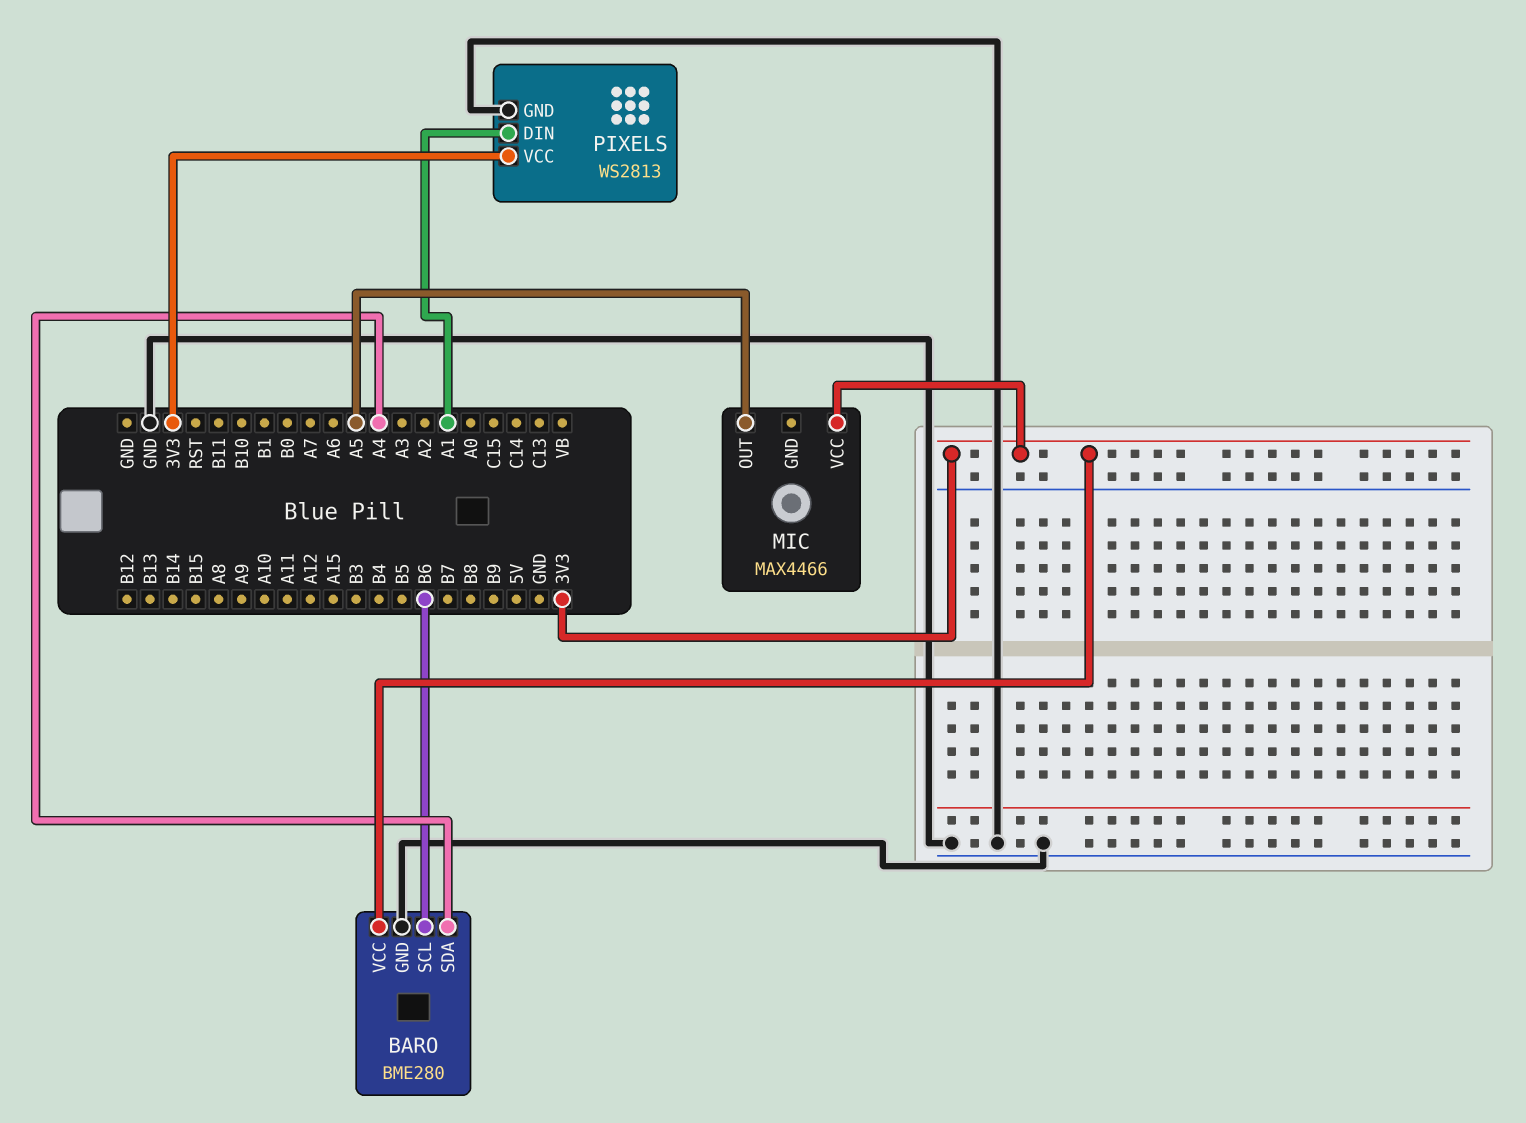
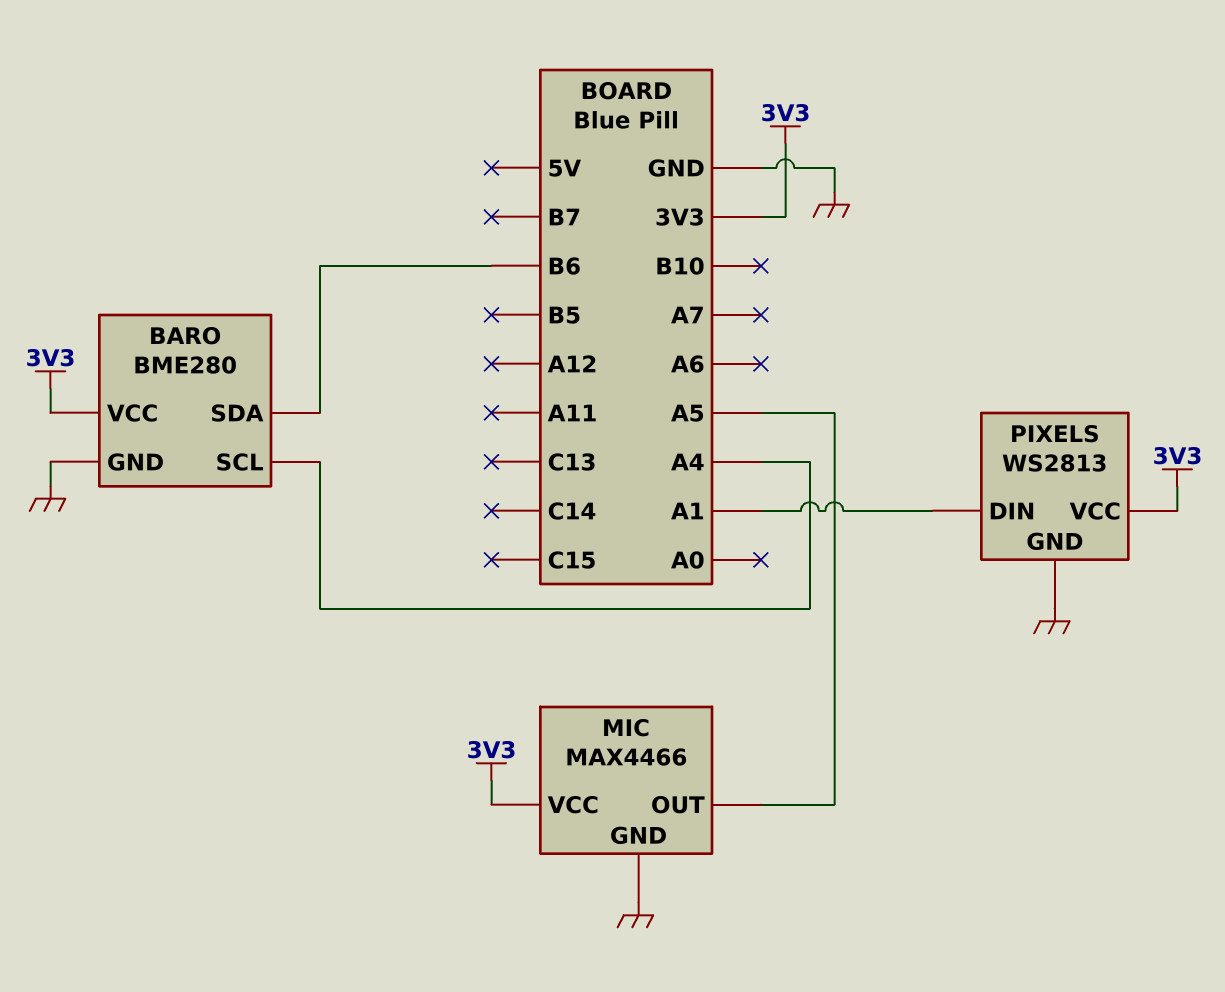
BARO pin SCL: B6 -> A4
BARO pin SDA: A4 -> B6
MIC pin GND: none -> GND

